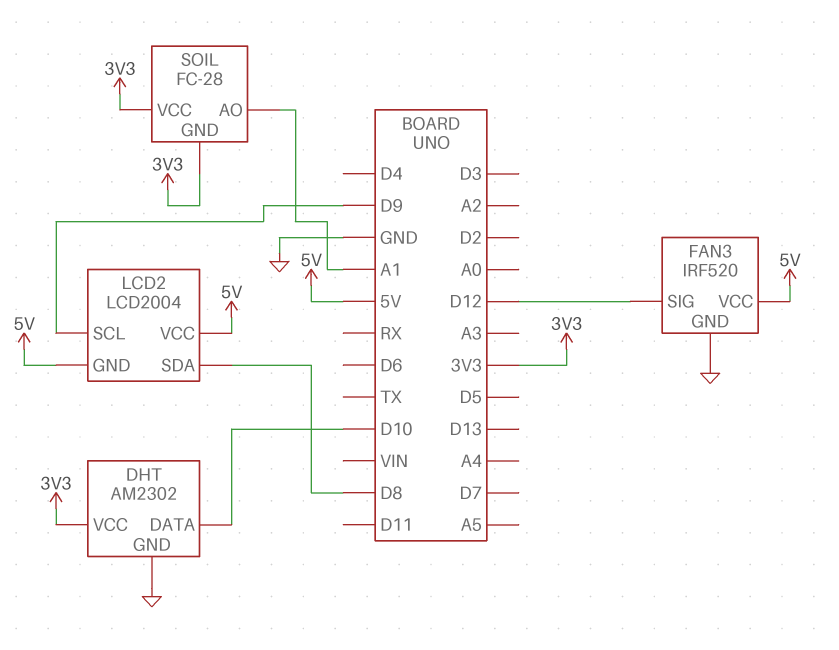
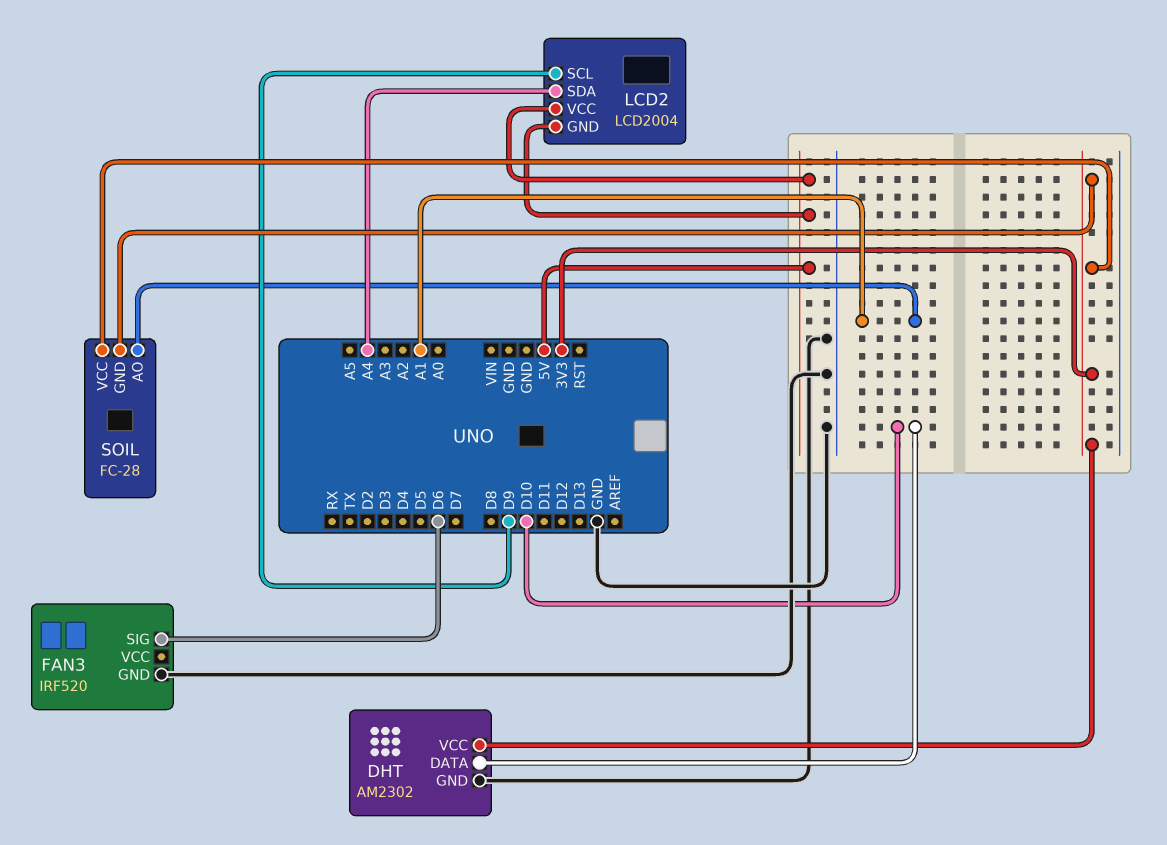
FAN3 pin SIG: D12 -> D6
FAN3 pin VCC: 5V -> none
LCD2 pin SDA: D8 -> A4

